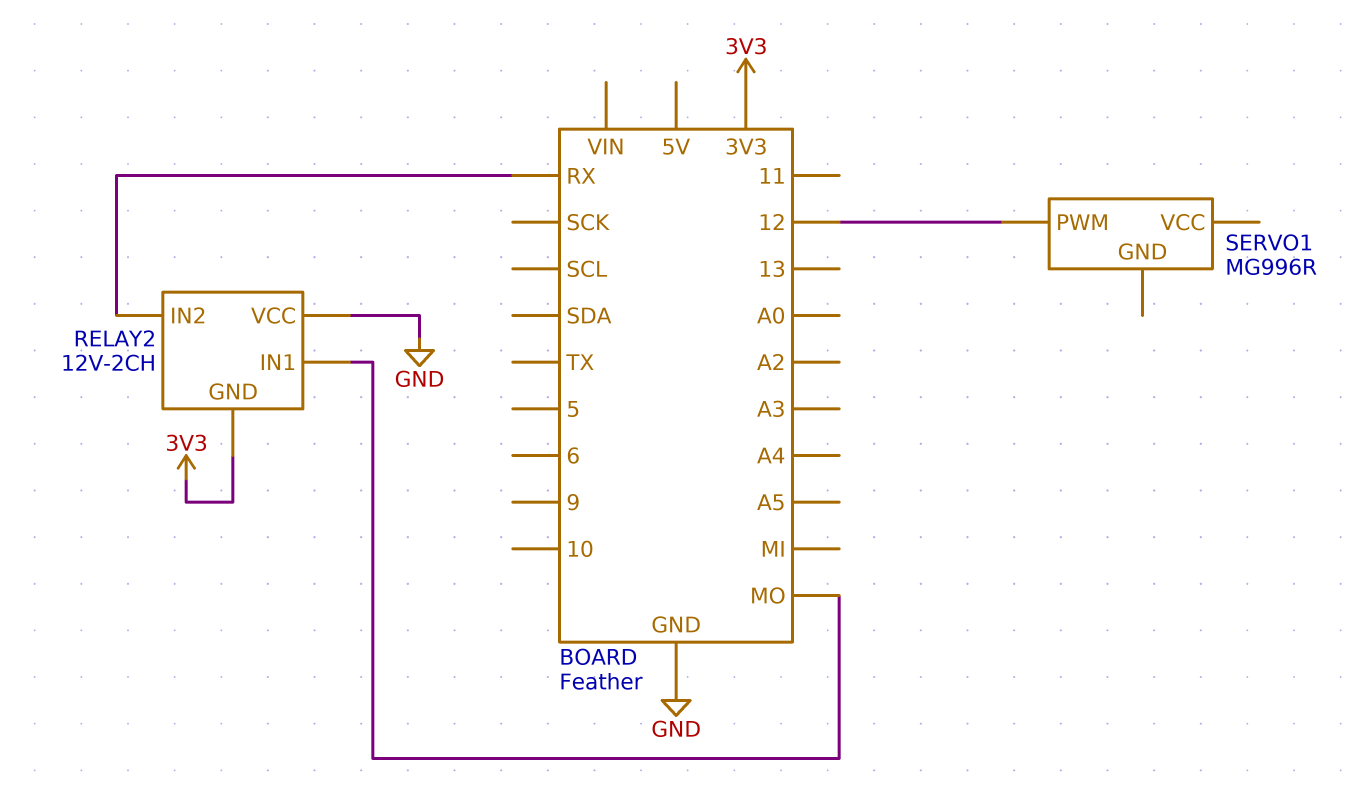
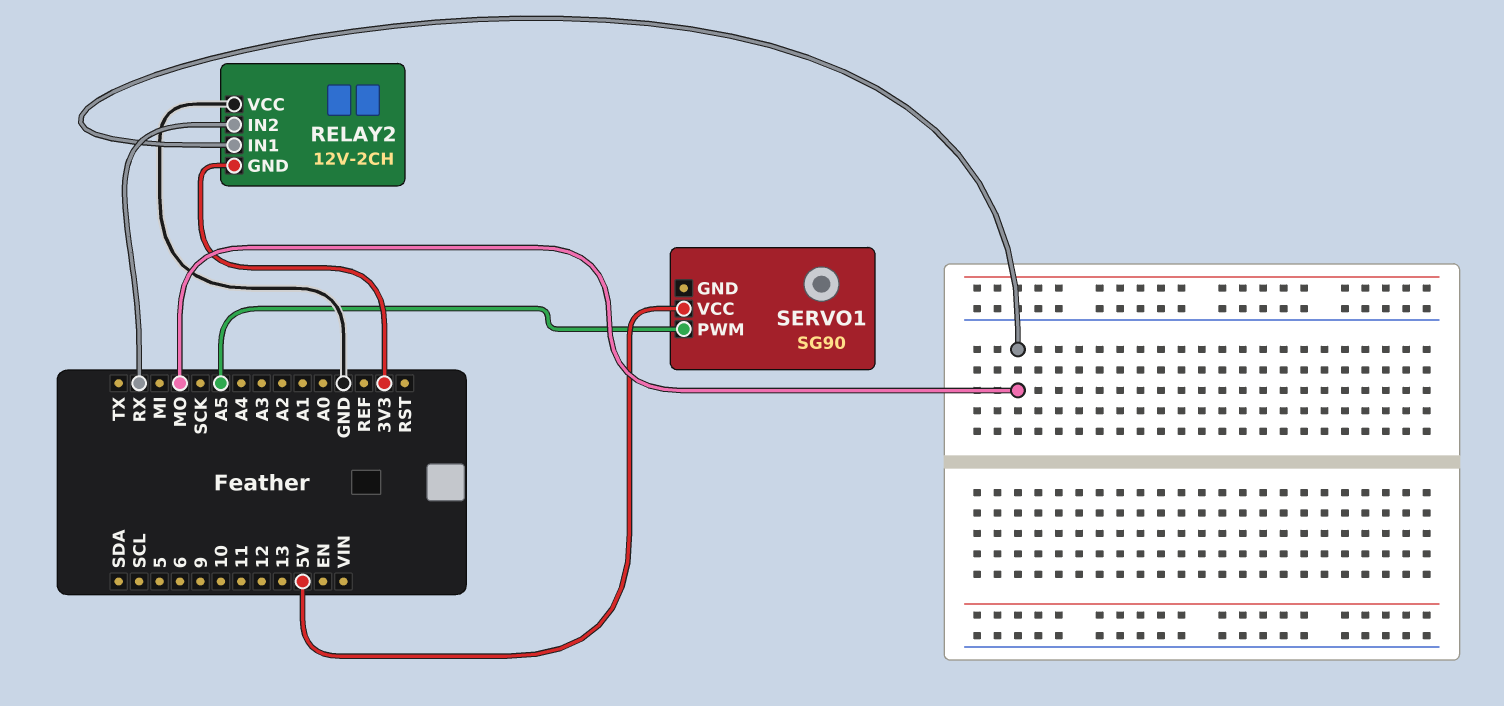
SERVO1: MG996R -> SG90
SERVO1 pin PWM: 12 -> A5
SERVO1 pin VCC: none -> 5V

